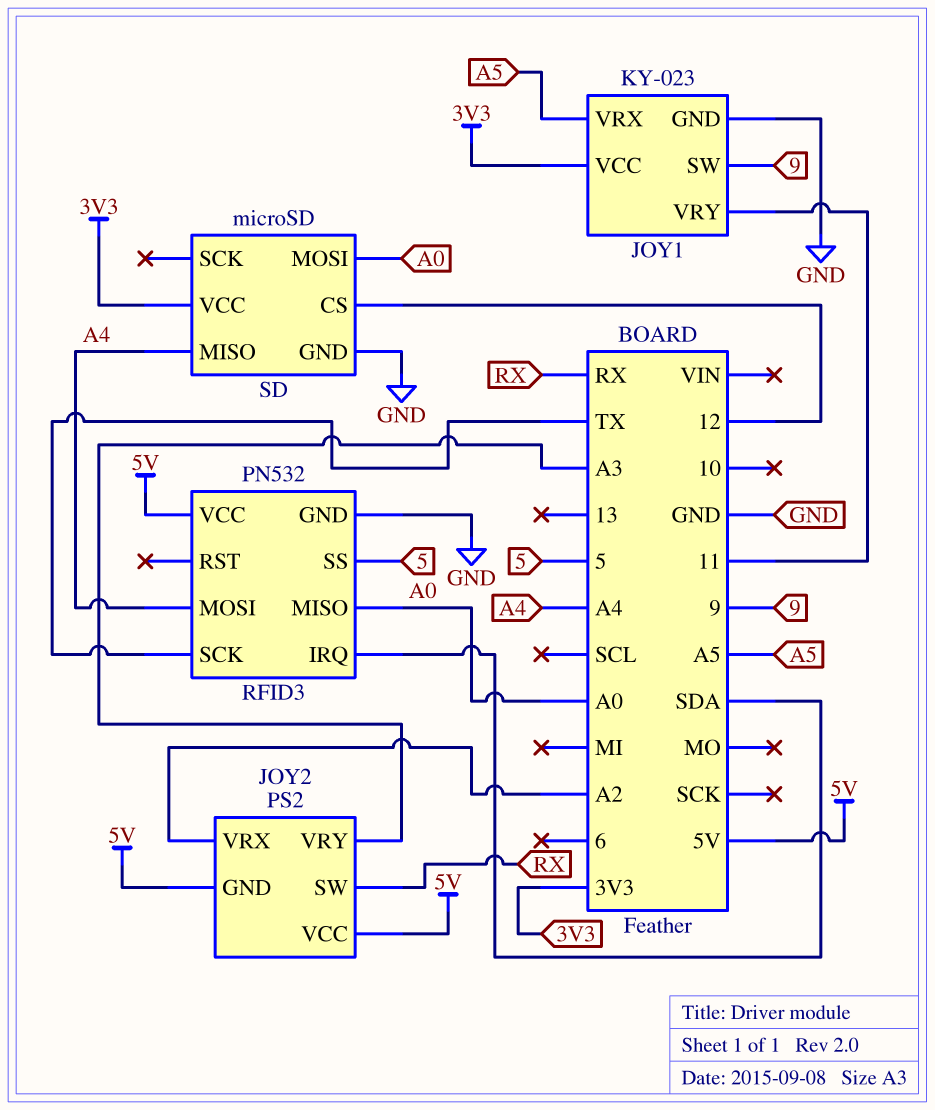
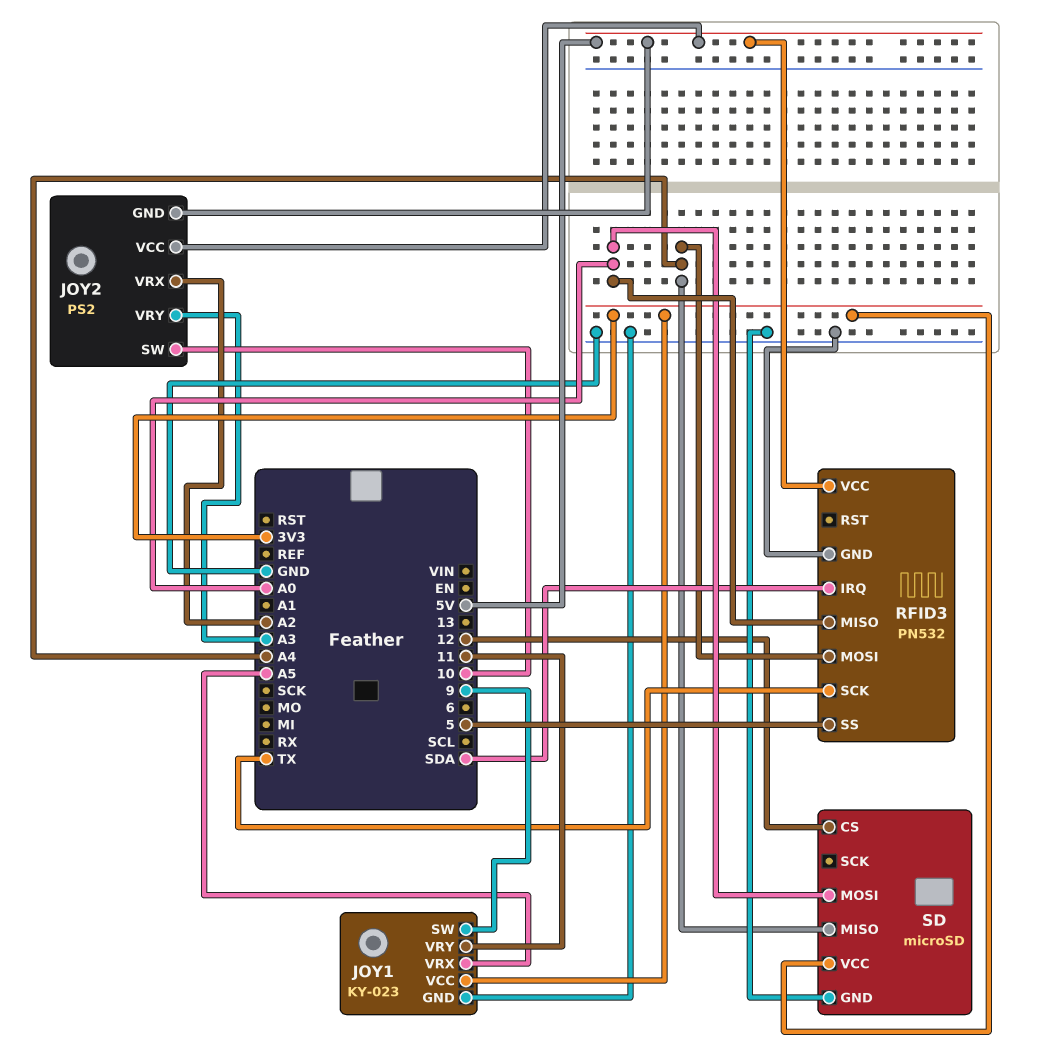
JOY2 pin SW: RX -> 10

